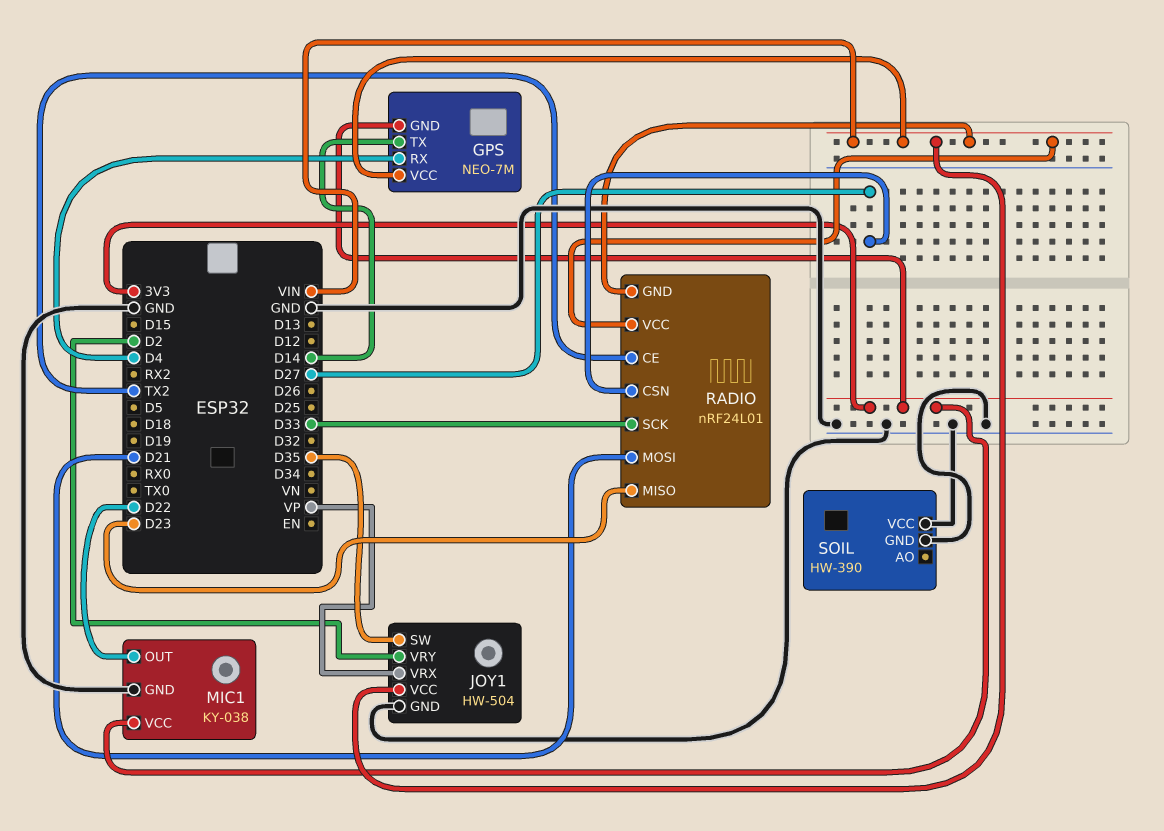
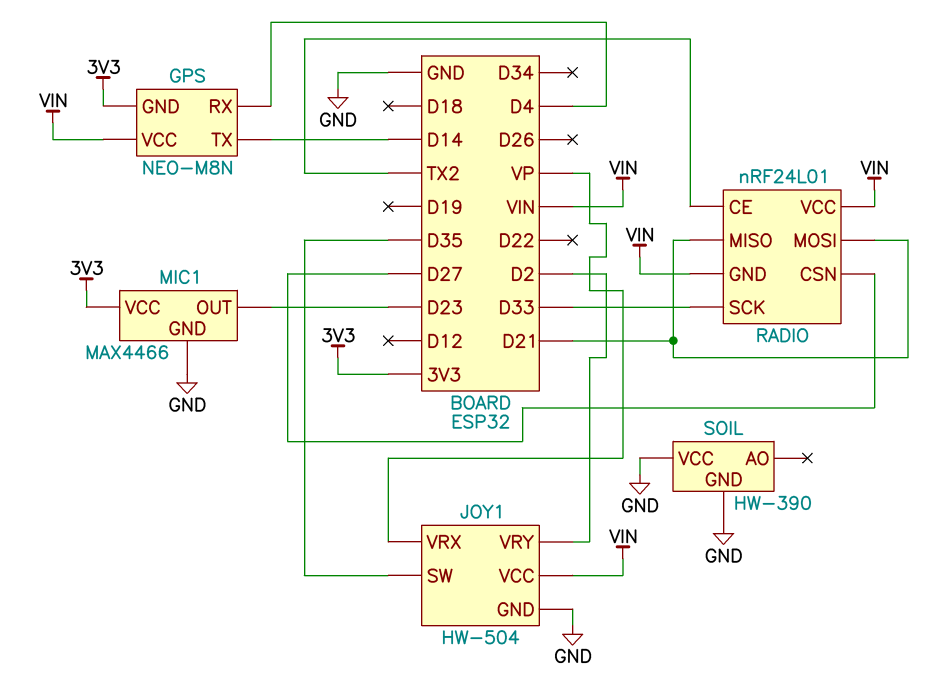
GPS: NEO-7M -> NEO-M8N
MIC1: KY-038 -> MAX4466
MIC1 pin OUT: D22 -> D23
RADIO pin MISO: D23 -> D21

